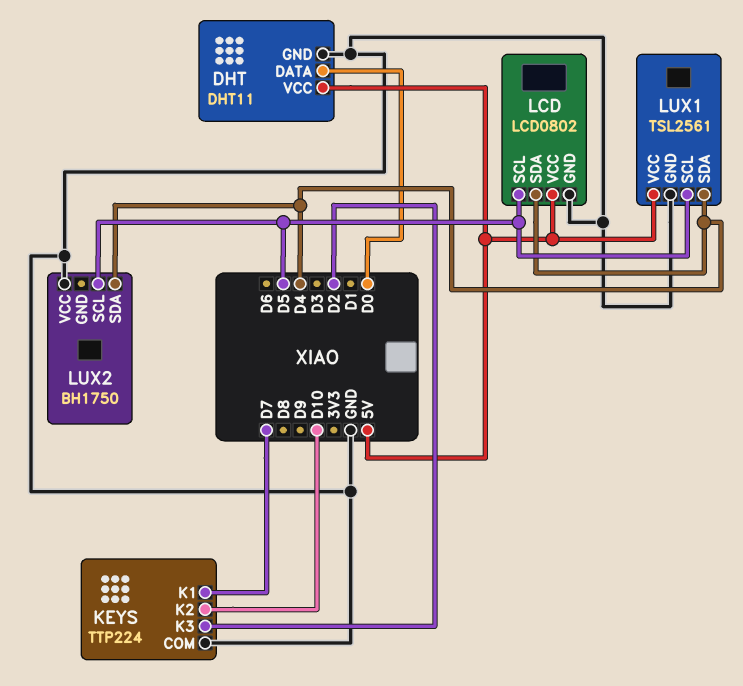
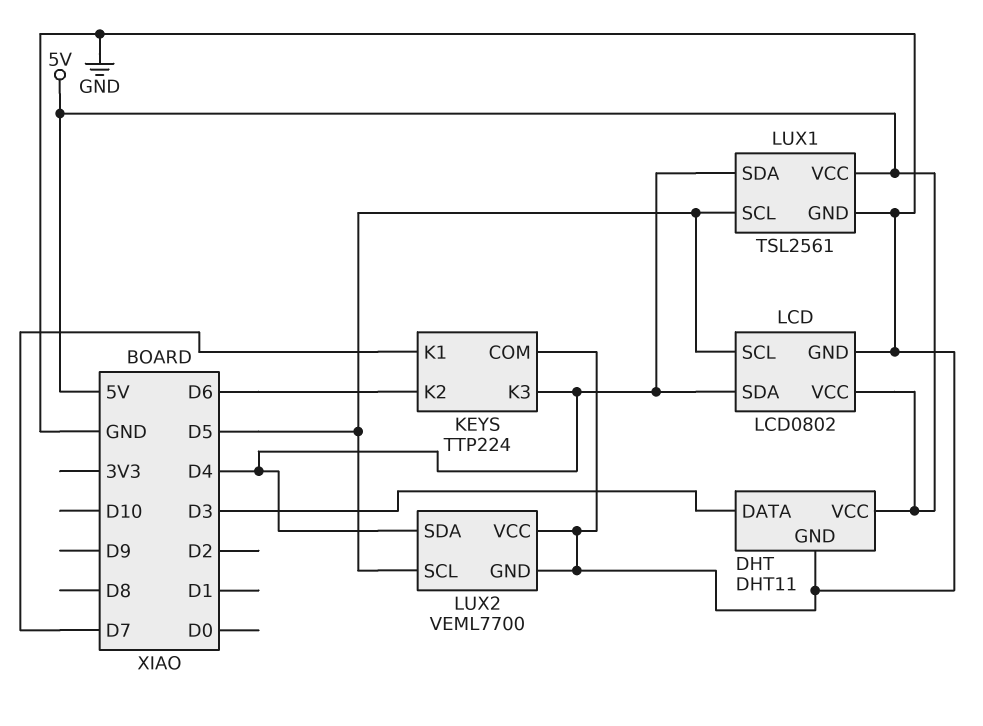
DHT pin DATA: D0 -> D3
KEYS pin K2: D10 -> D6
KEYS pin K3: D2 -> D4
LUX2: BH1750 -> VEML7700
LUX2 pin GND: none -> GND

